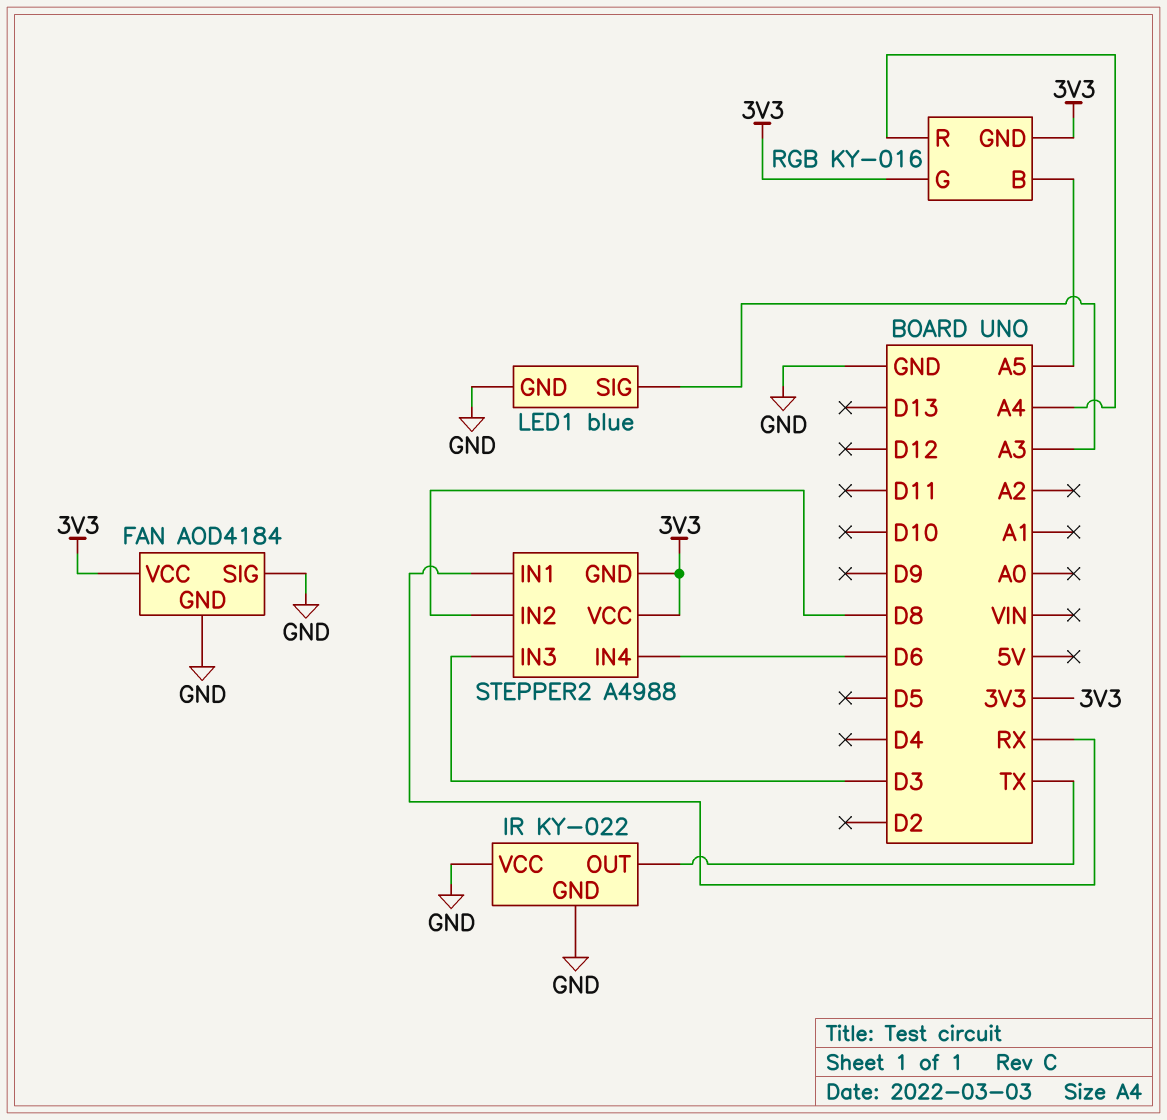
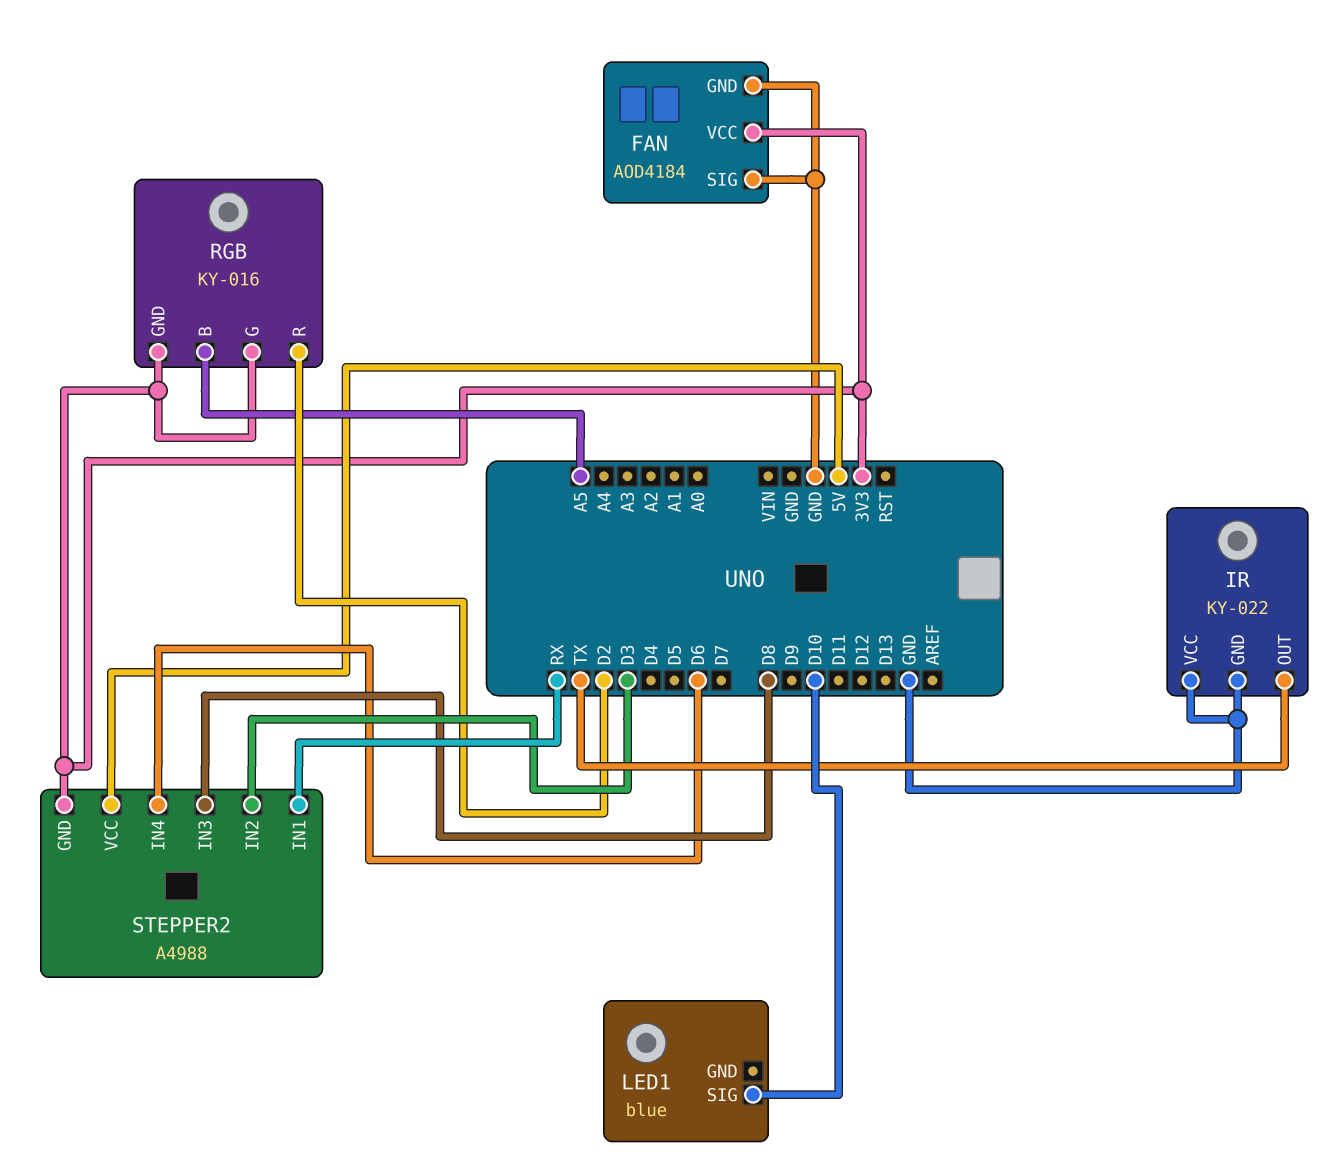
LED1 pin GND: GND -> none
LED1 pin SIG: A3 -> D10
RGB pin R: A4 -> D2
STEPPER2 pin IN2: D8 -> D3
STEPPER2 pin IN3: D3 -> D8
STEPPER2 pin VCC: 3V3 -> 5V

